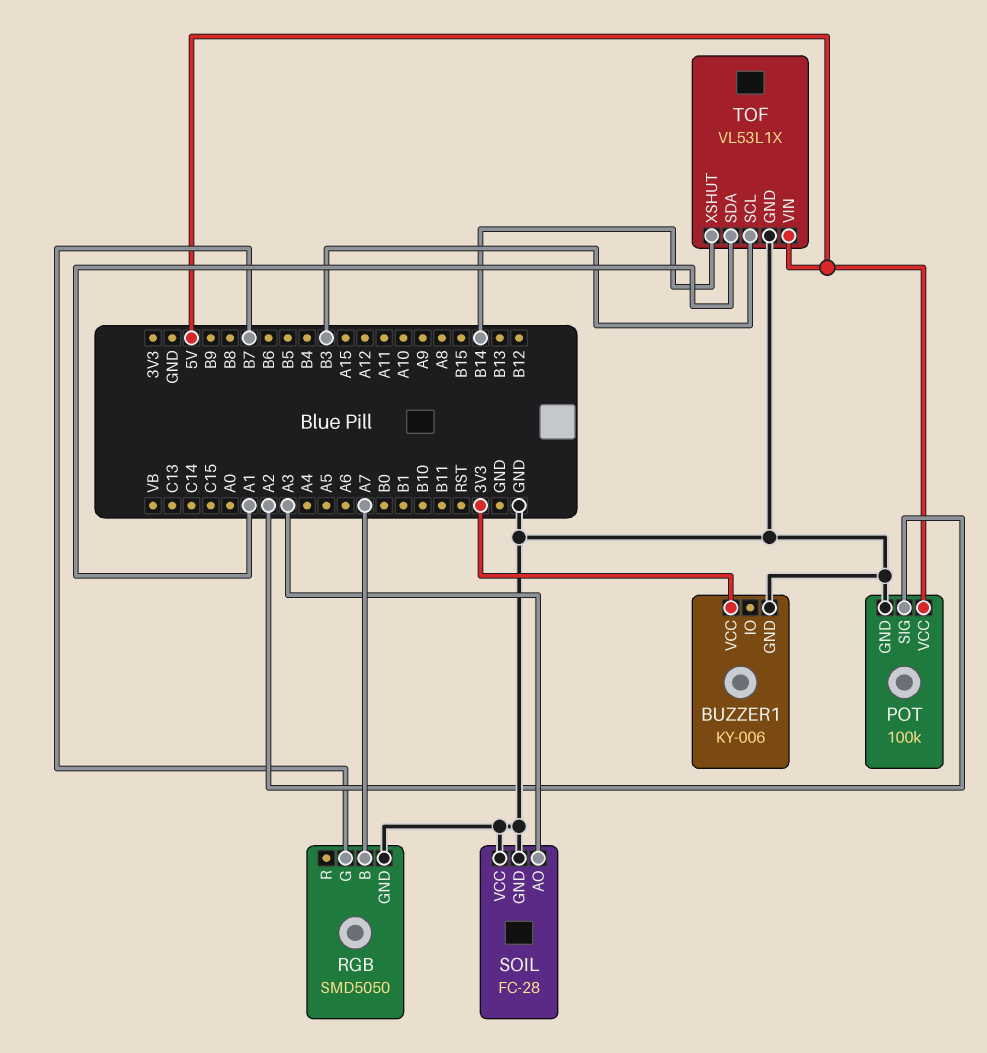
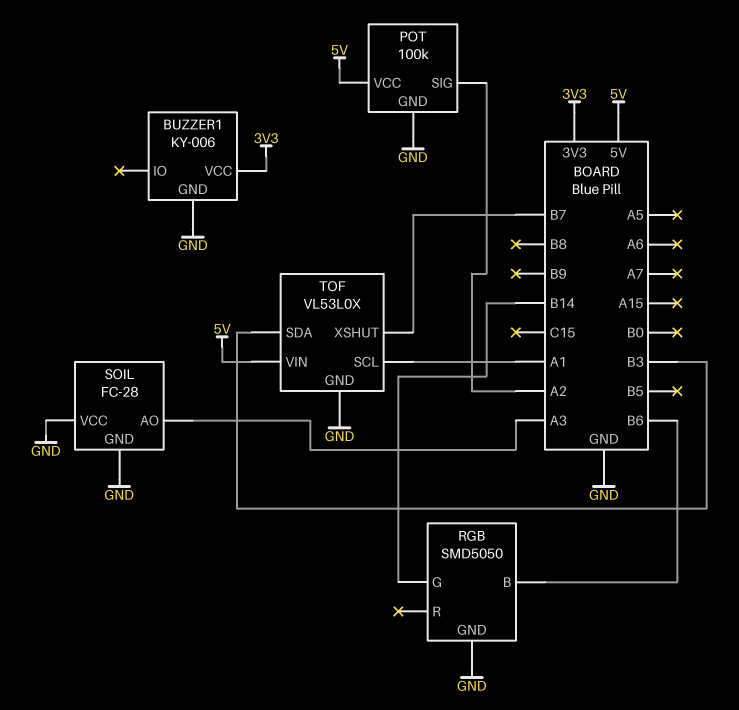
RGB pin B: A7 -> B6
RGB pin G: B7 -> B14
TOF: VL53L1X -> VL53L0X
TOF pin SCL: B3 -> A1
TOF pin SDA: A1 -> B3
TOF pin XSHUT: B14 -> B7

